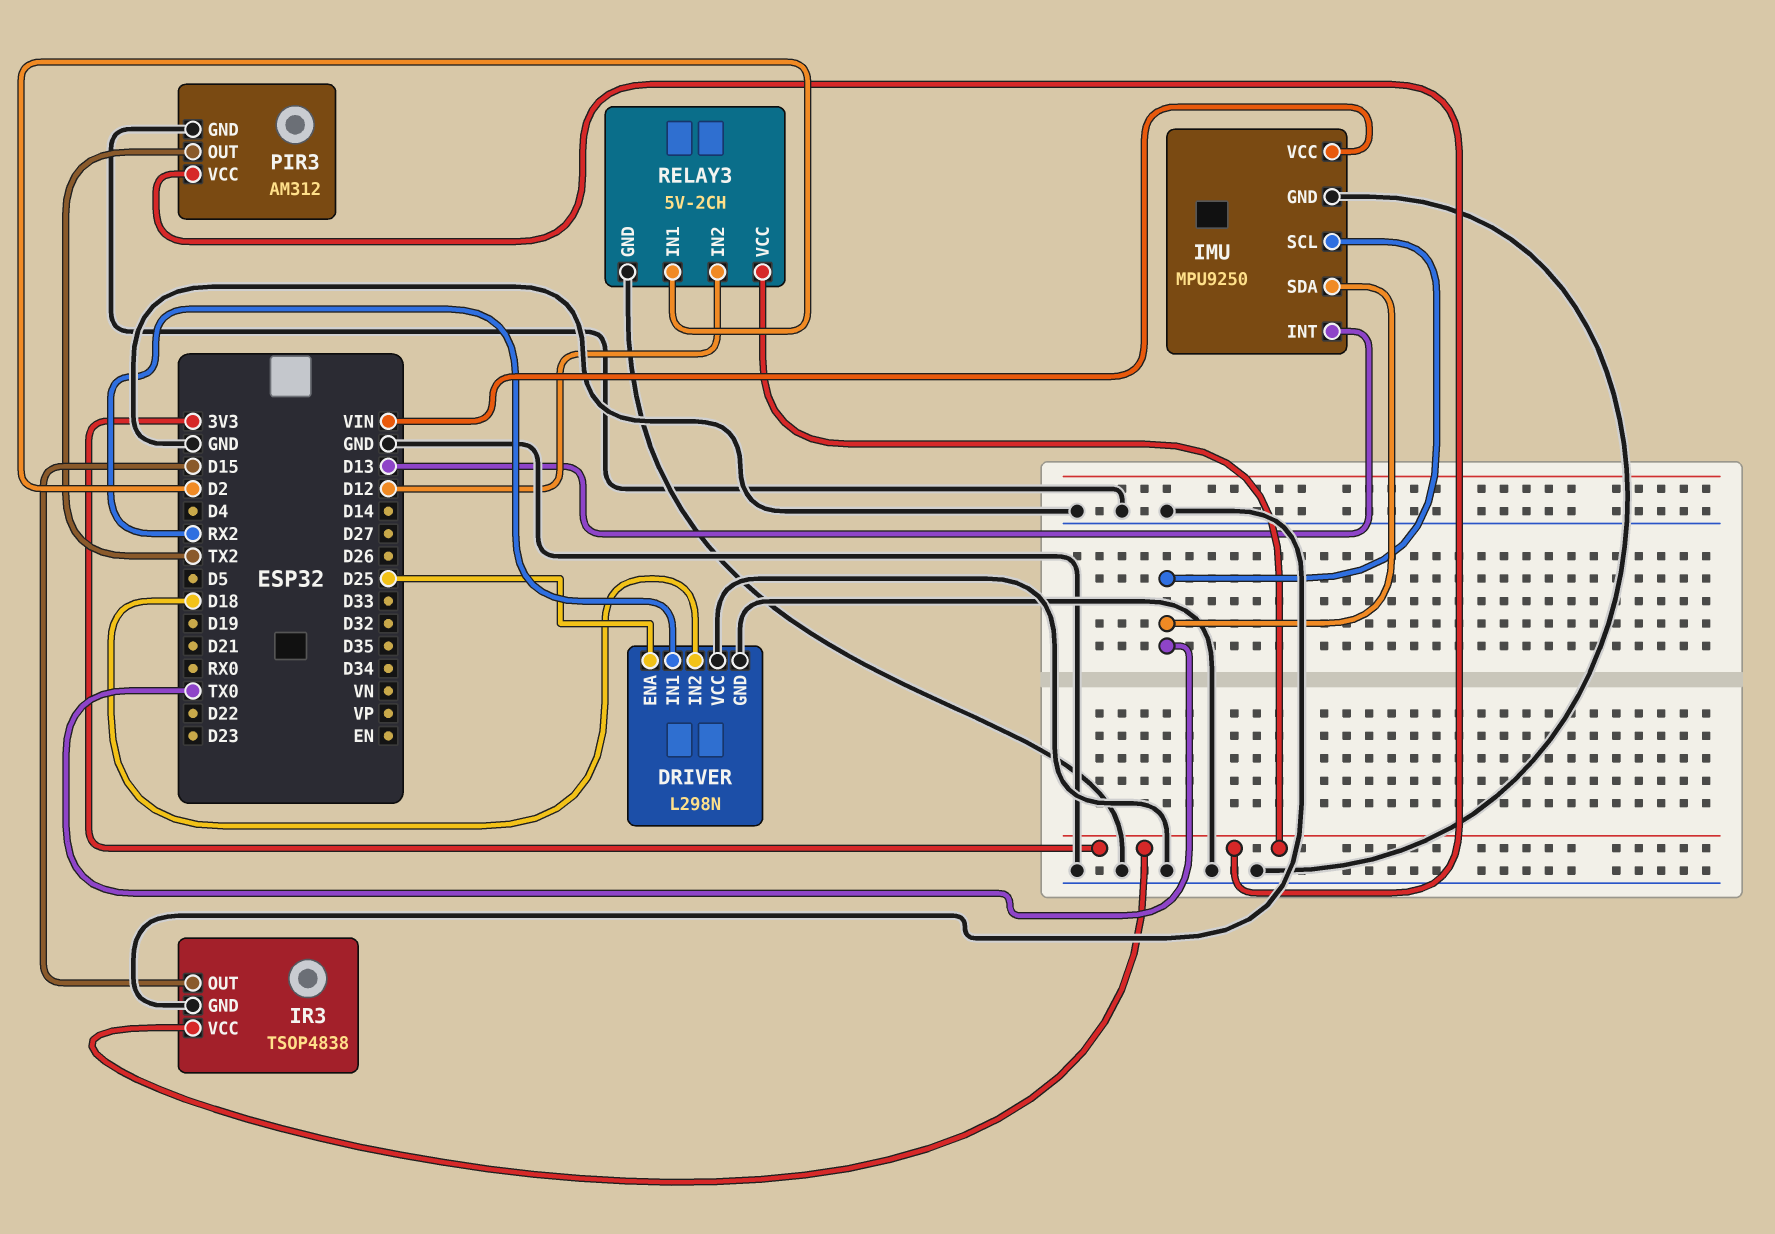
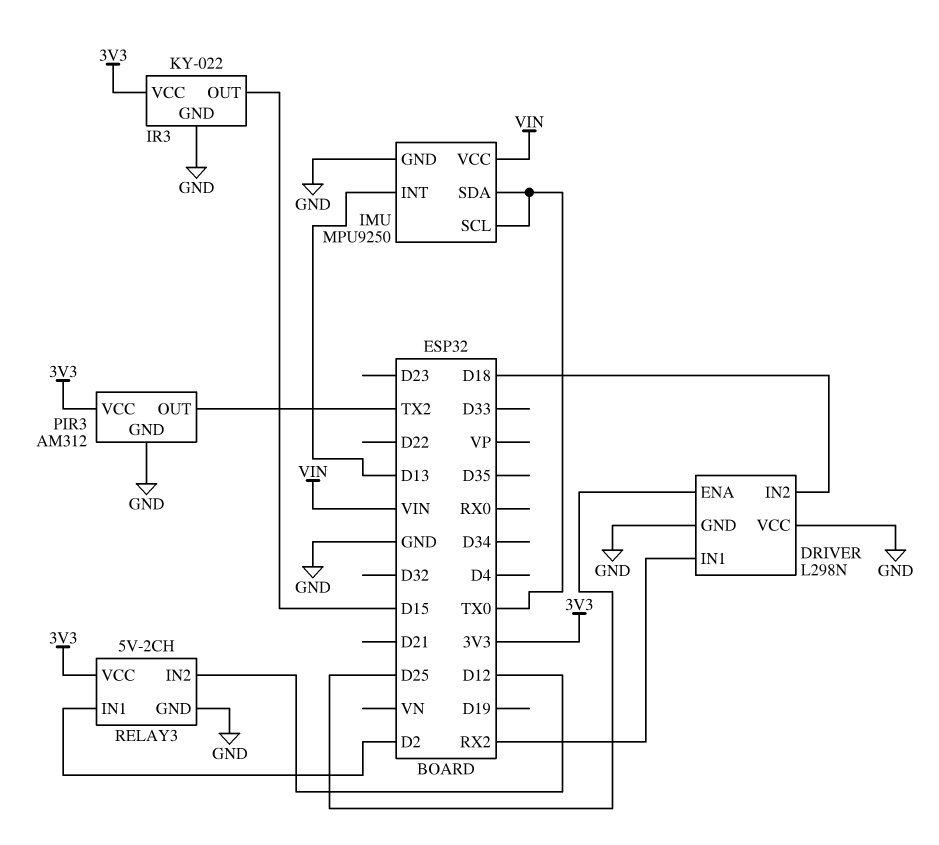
IR3: TSOP4838 -> KY-022

